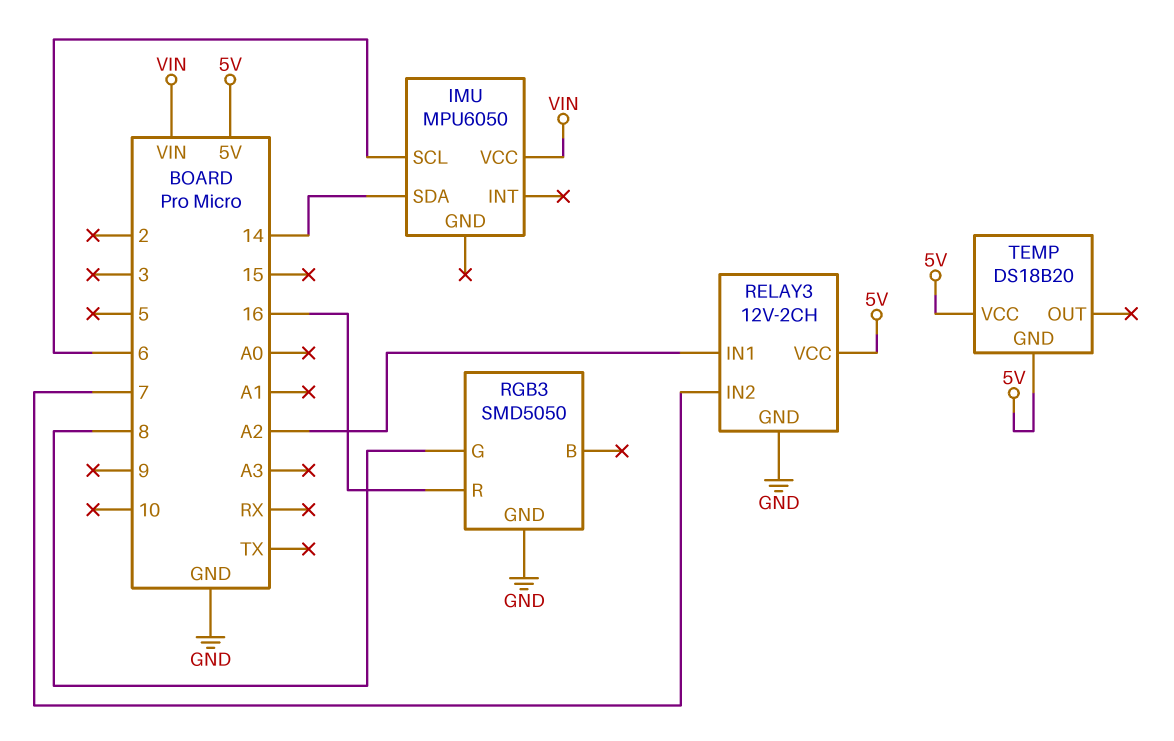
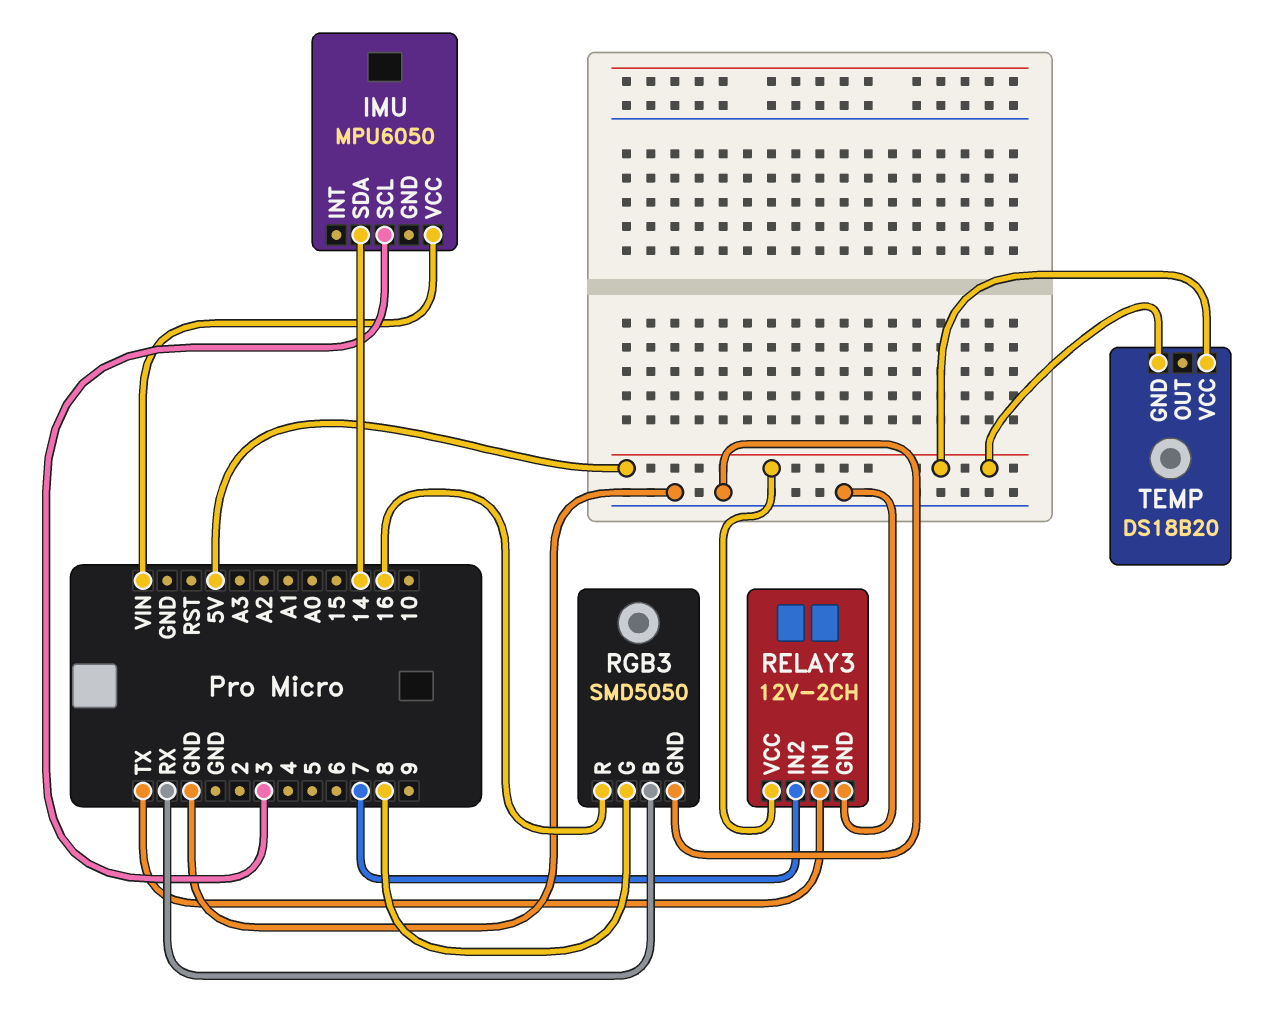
IMU pin SCL: 6 -> 3
RELAY3 pin IN1: A2 -> TX
RGB3 pin B: none -> RX

